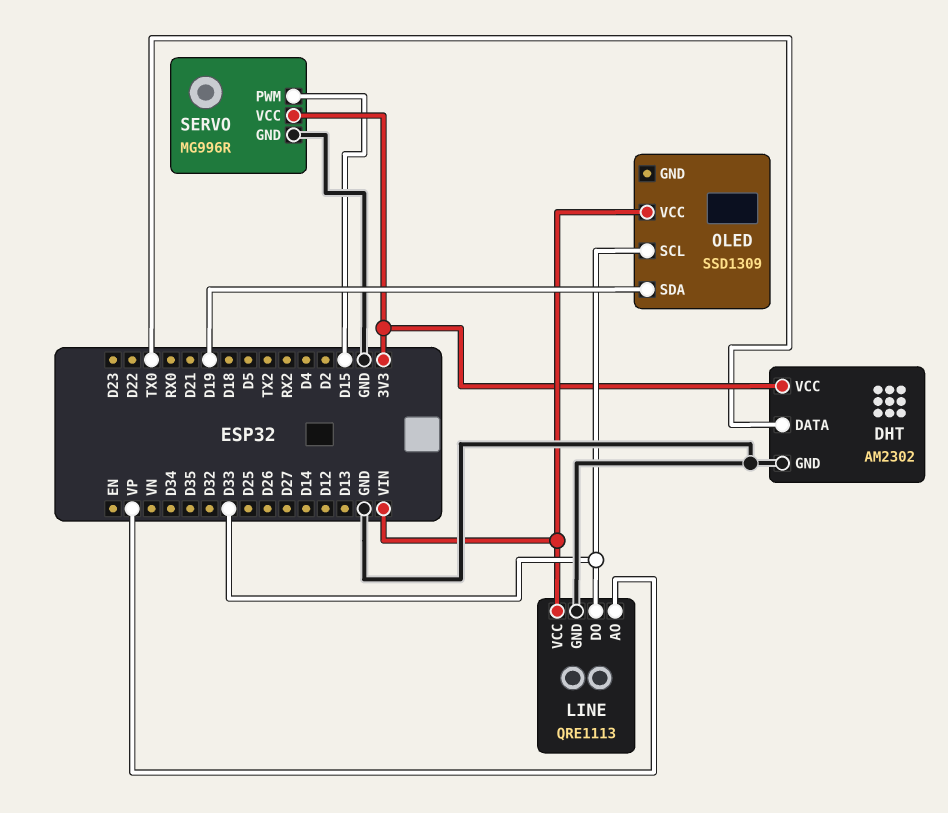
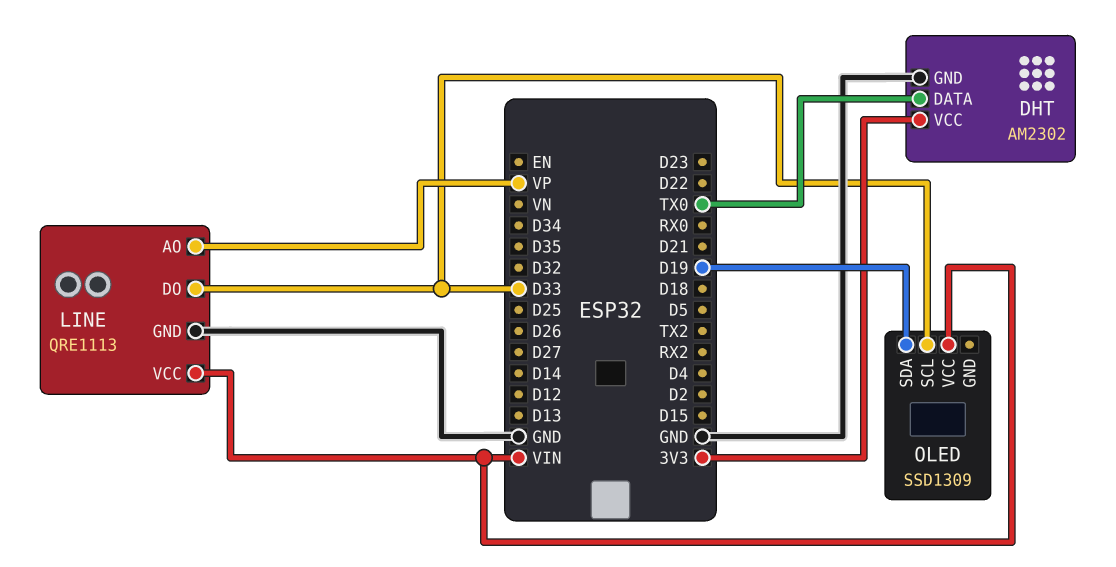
SERVO: MG996R -> none
SERVO pin GND: GND -> none
SERVO pin PWM: D15 -> none
SERVO pin VCC: 3V3 -> none

